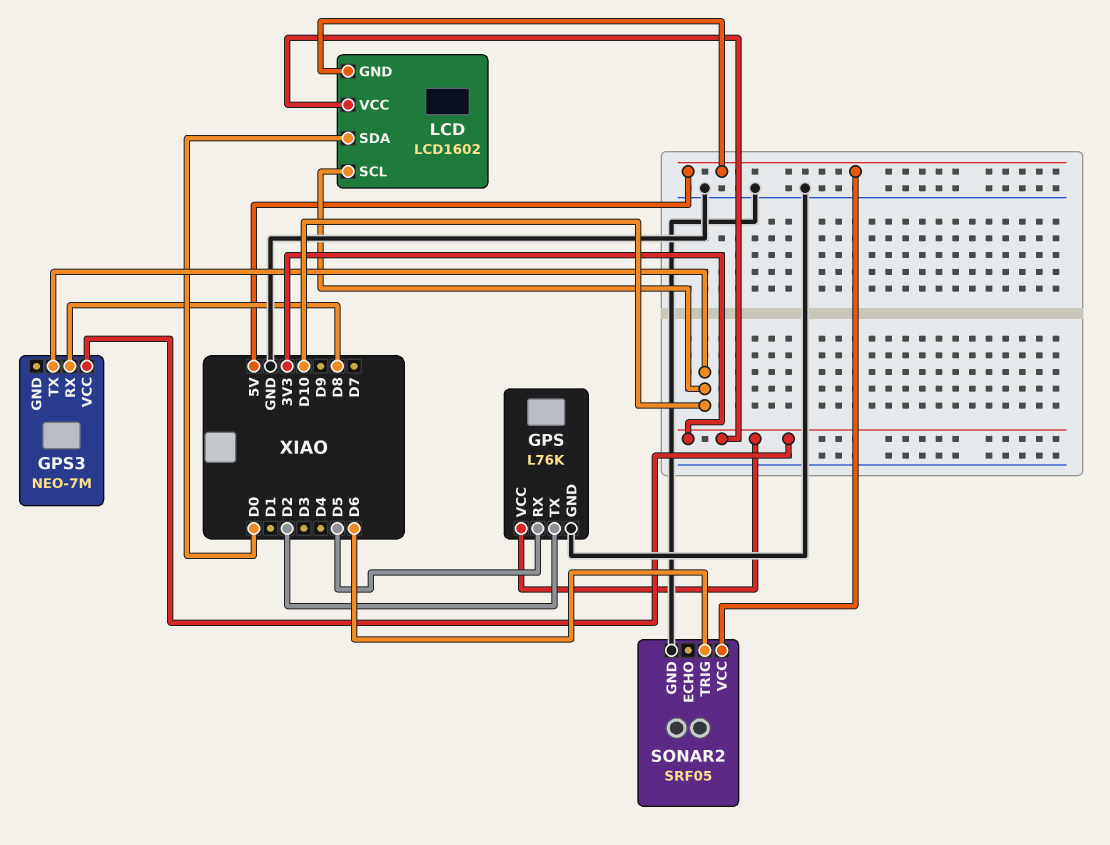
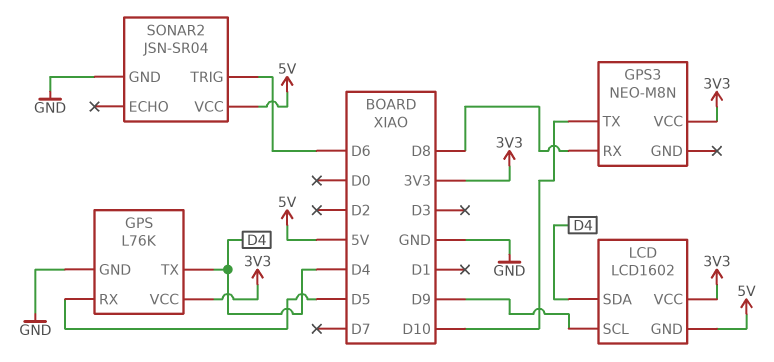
GPS pin TX: D2 -> D4
GPS3: NEO-7M -> NEO-M8N
LCD pin SCL: D10 -> D9
LCD pin SDA: D0 -> D4
SONAR2: SRF05 -> JSN-SR04

